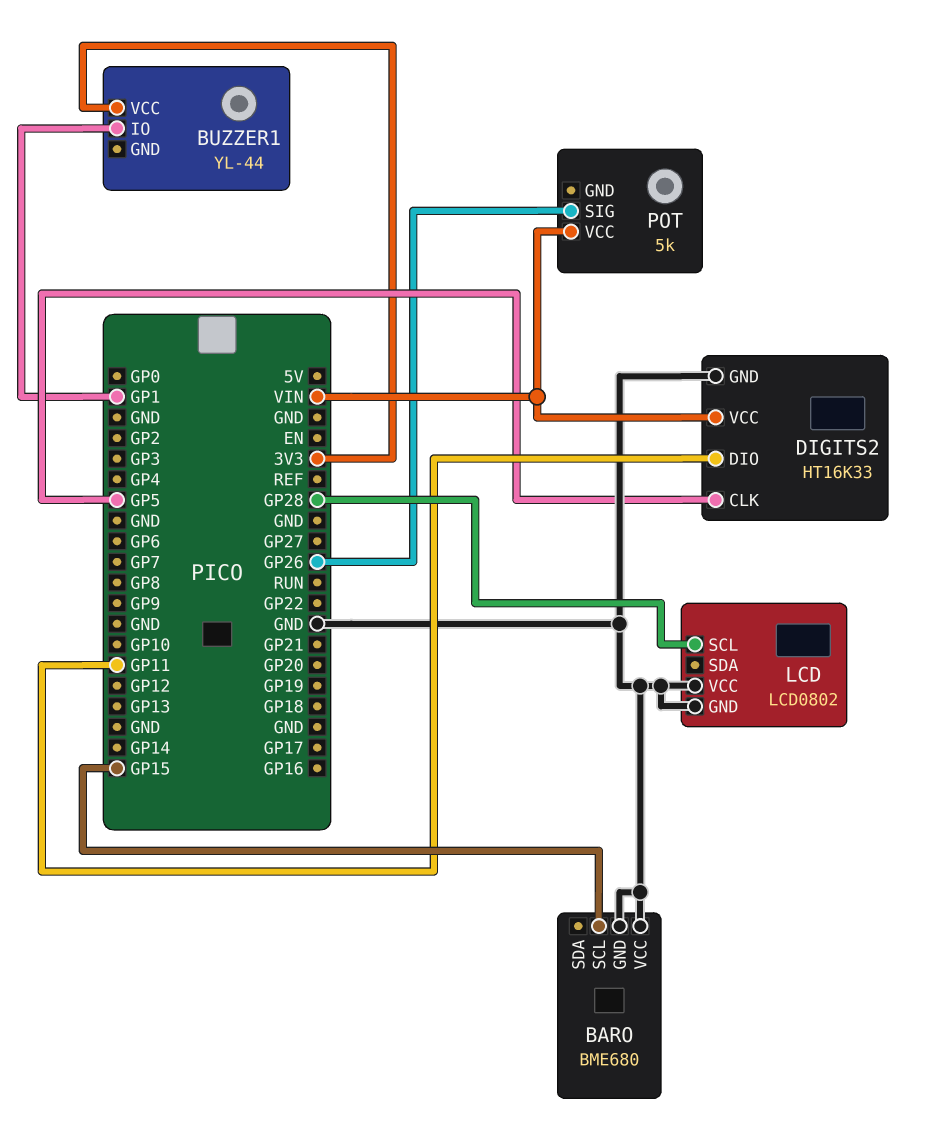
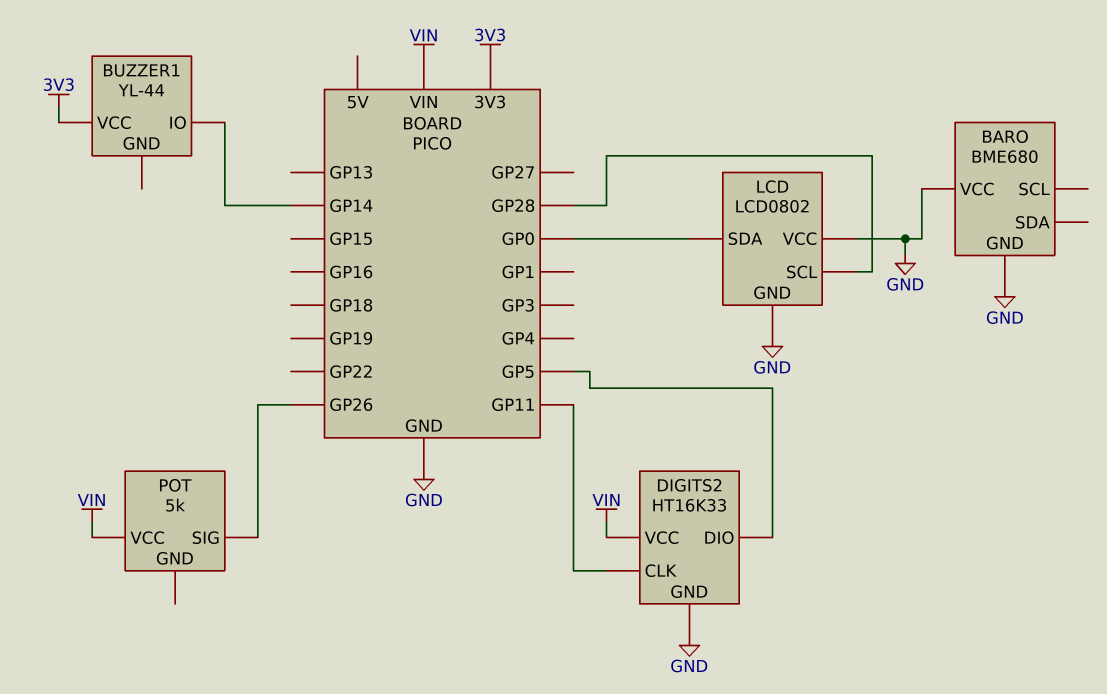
BARO pin SCL: GP15 -> none
BUZZER1 pin IO: GP1 -> GP14
DIGITS2 pin CLK: GP5 -> GP11
DIGITS2 pin DIO: GP11 -> GP5
LCD pin SDA: none -> GP0

